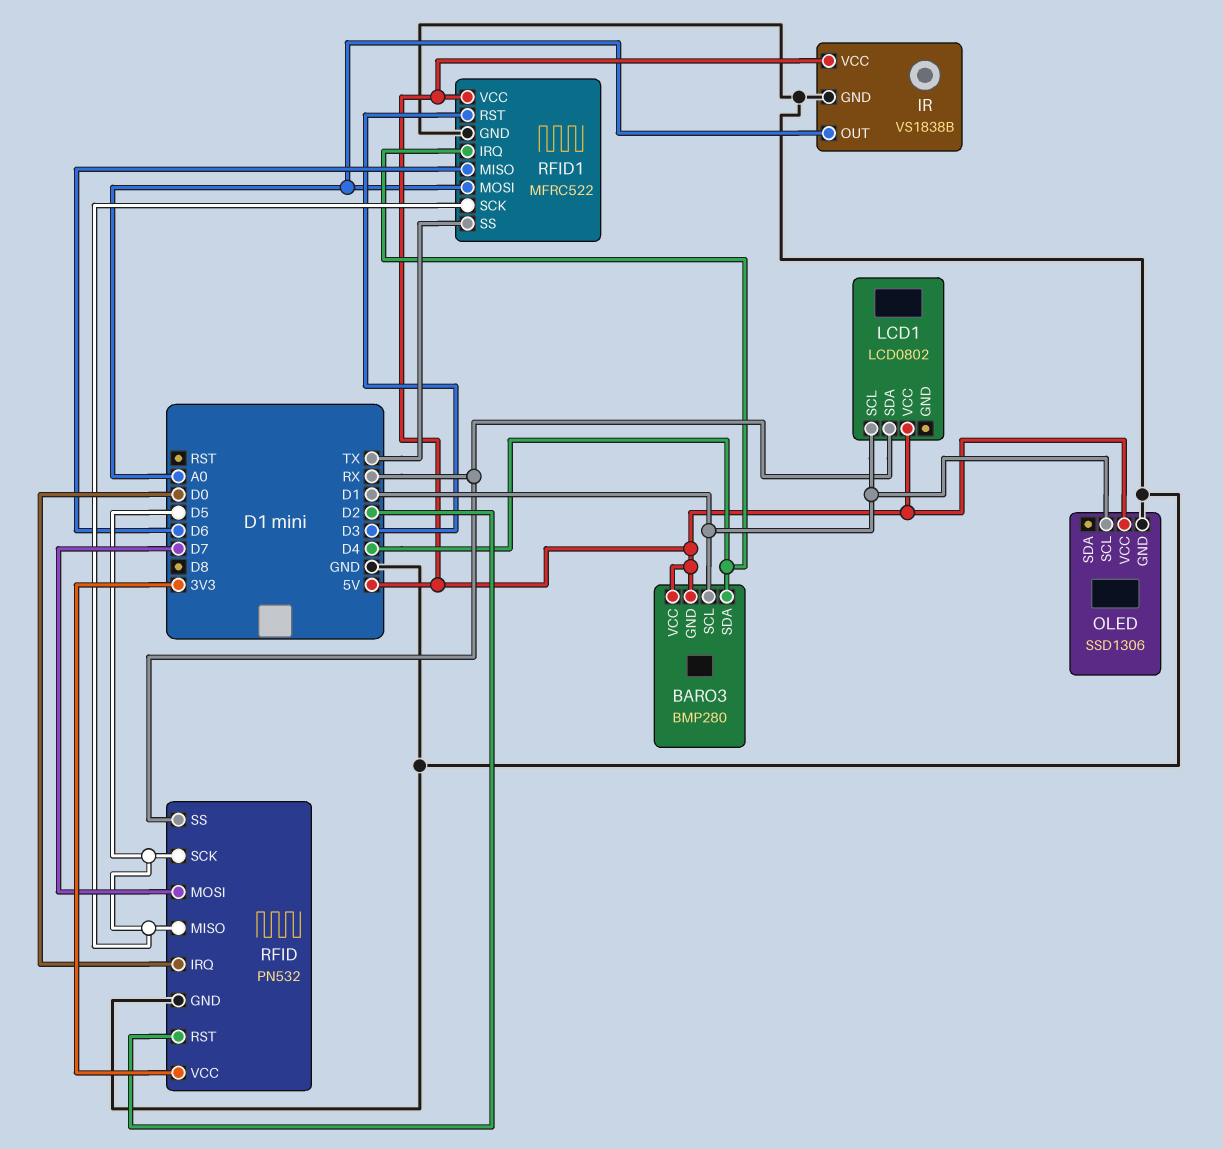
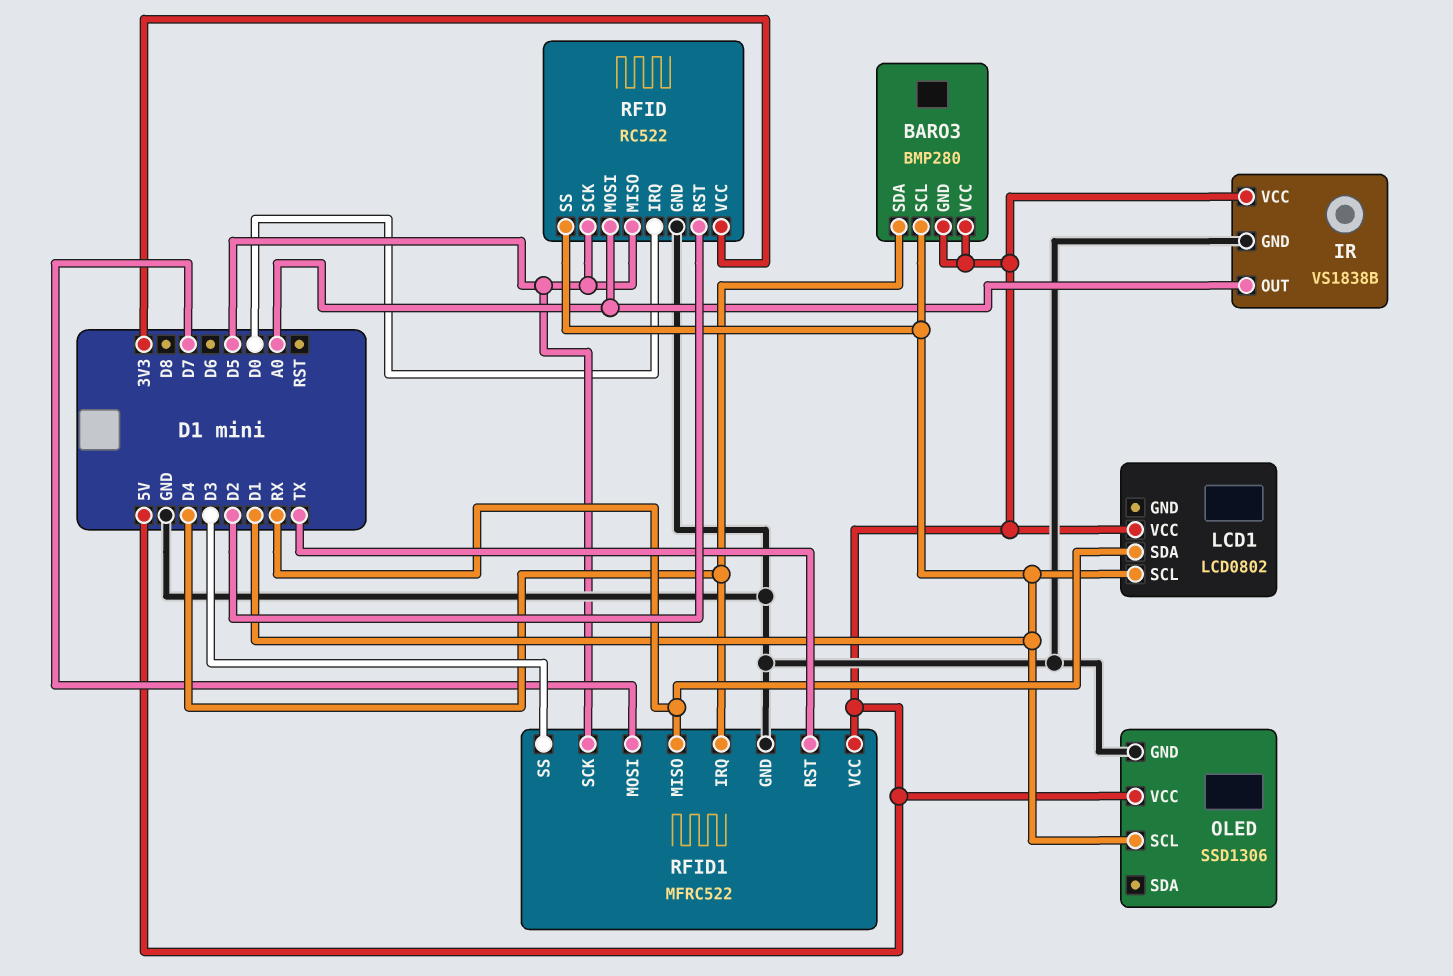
RFID: PN532 -> RC522
RFID pin MOSI: D7 -> A0
RFID pin SS: RX -> D1
RFID1 pin MISO: D6 -> RX
RFID1 pin MOSI: A0 -> D7
RFID1 pin RST: D3 -> TX
RFID1 pin SS: TX -> D3

